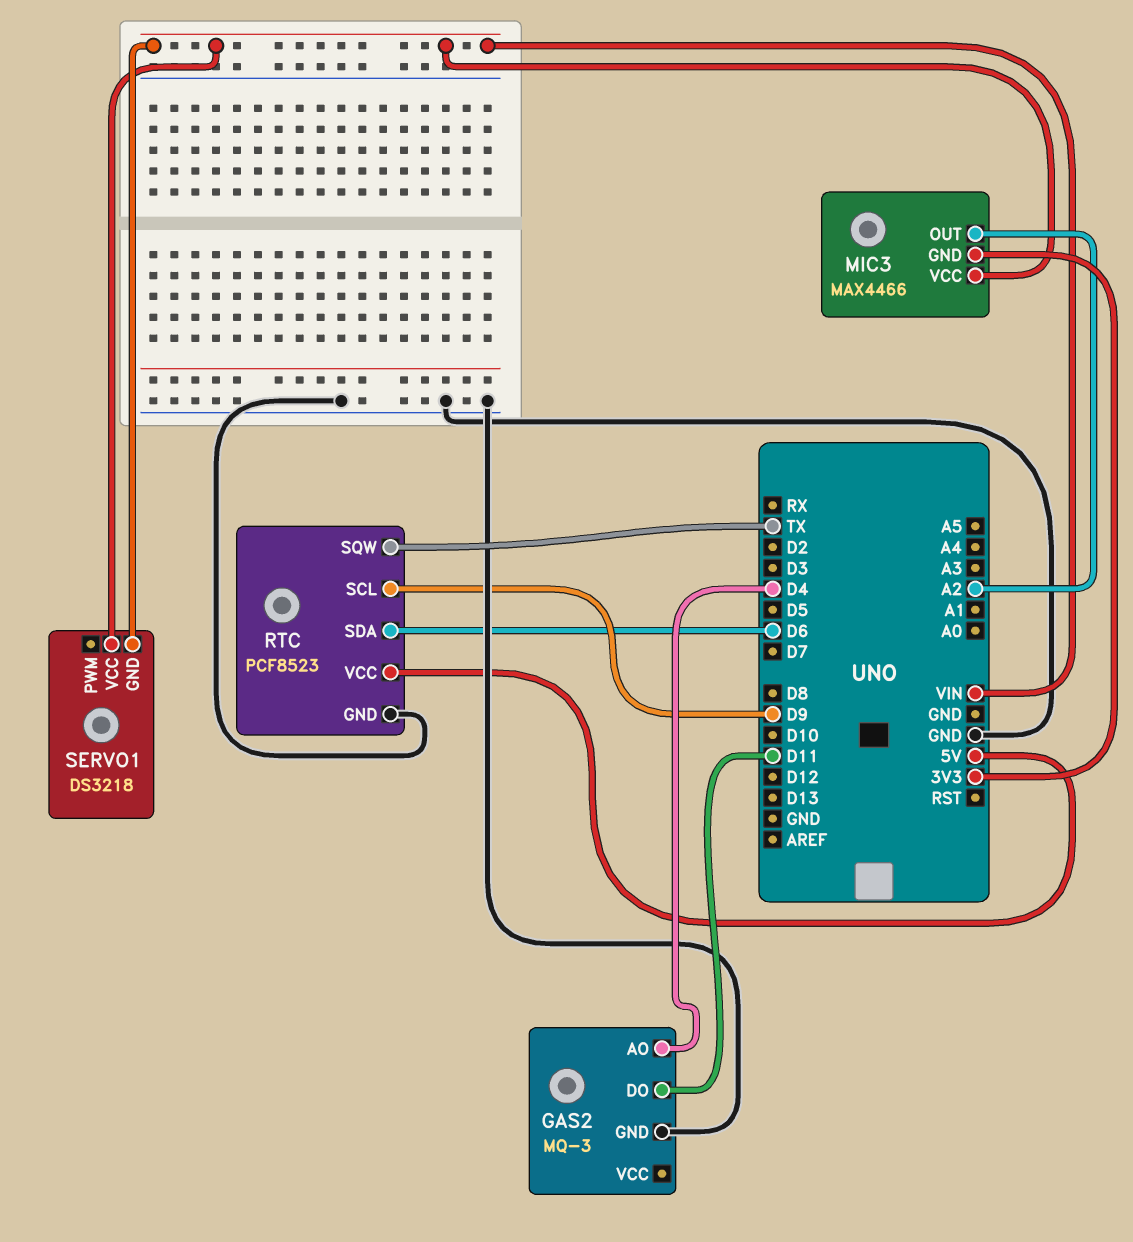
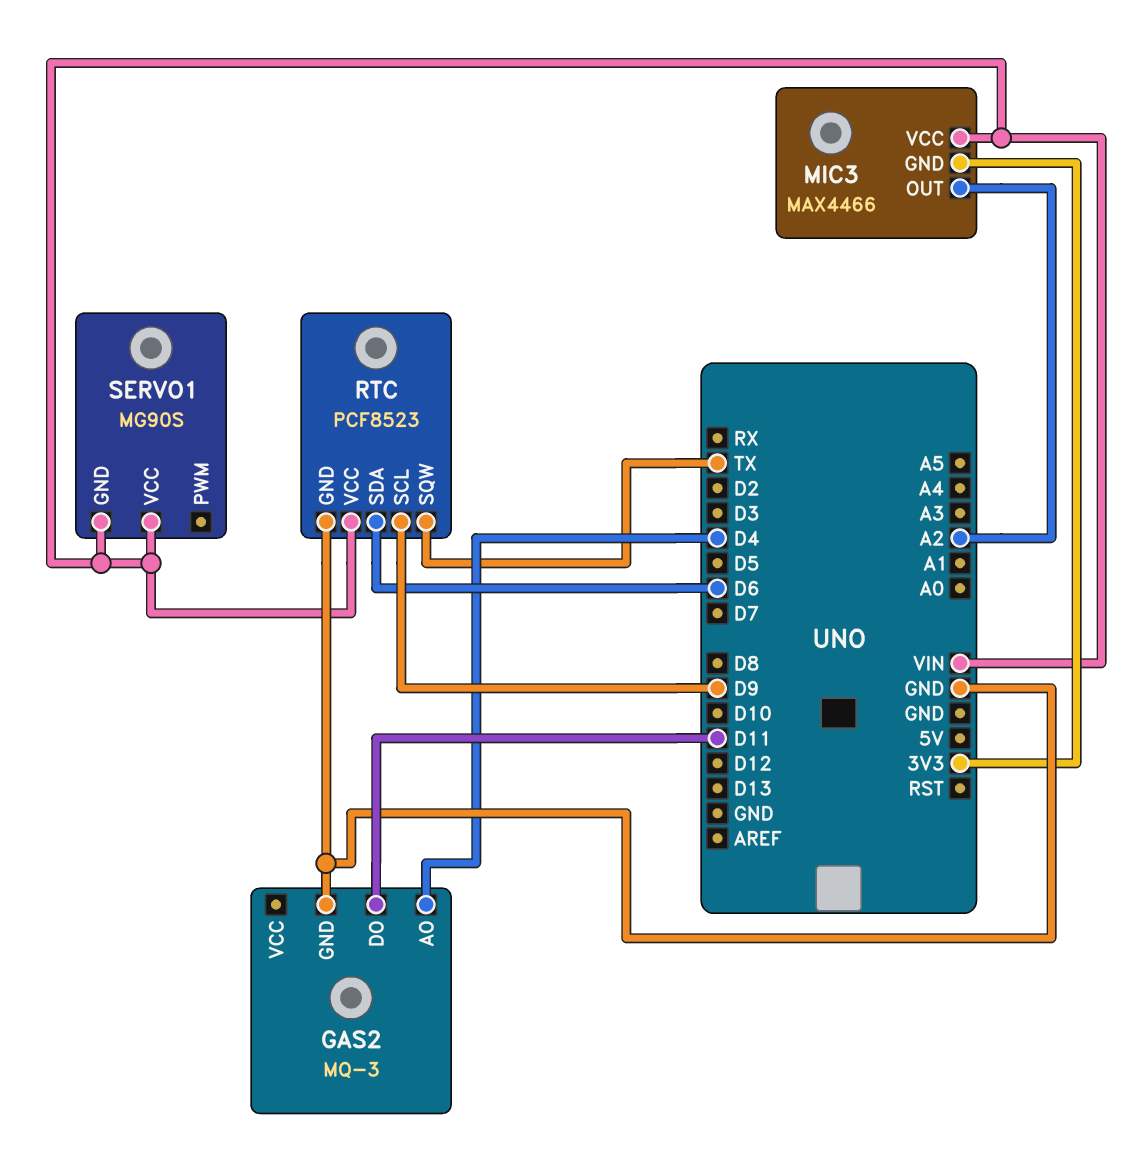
RTC pin VCC: 5V -> VIN
SERVO1: DS3218 -> MG90S

